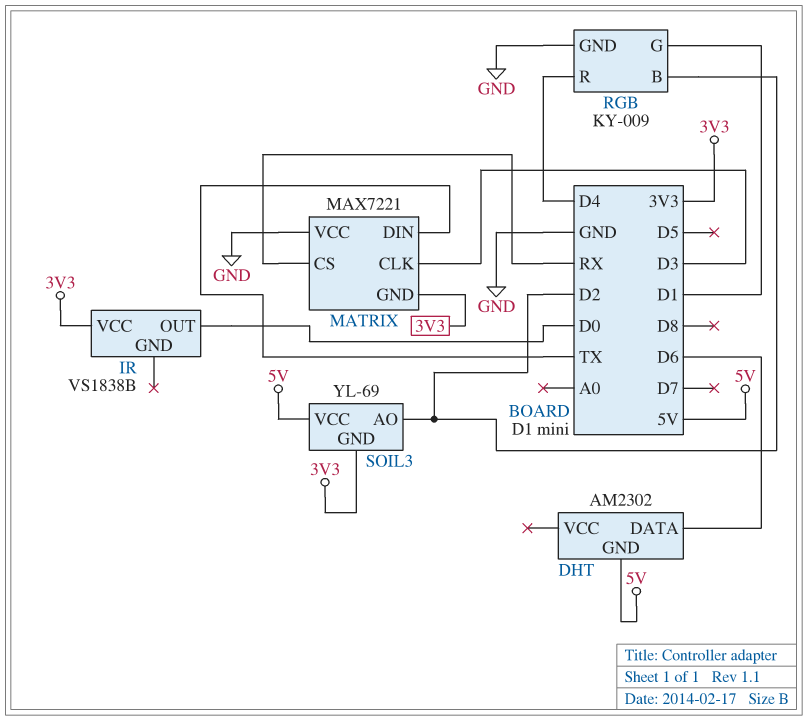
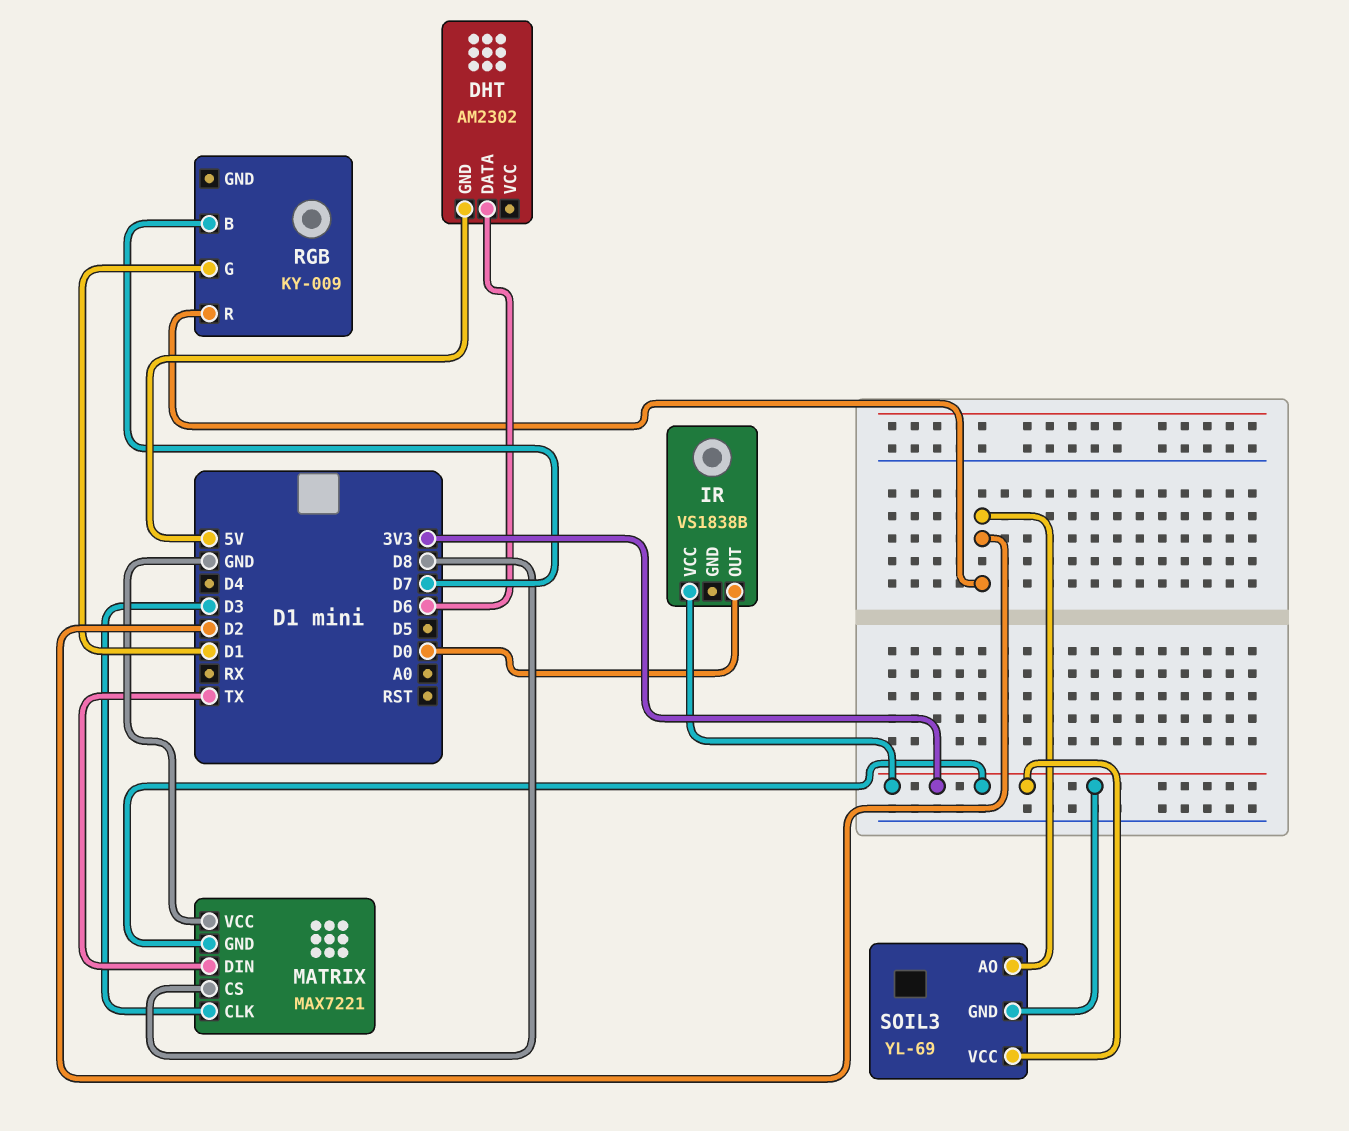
MATRIX pin CS: RX -> D8
RGB pin B: D2 -> D7
RGB pin GND: GND -> none
RGB pin R: D4 -> D2
SOIL3 pin VCC: 5V -> 3V3

